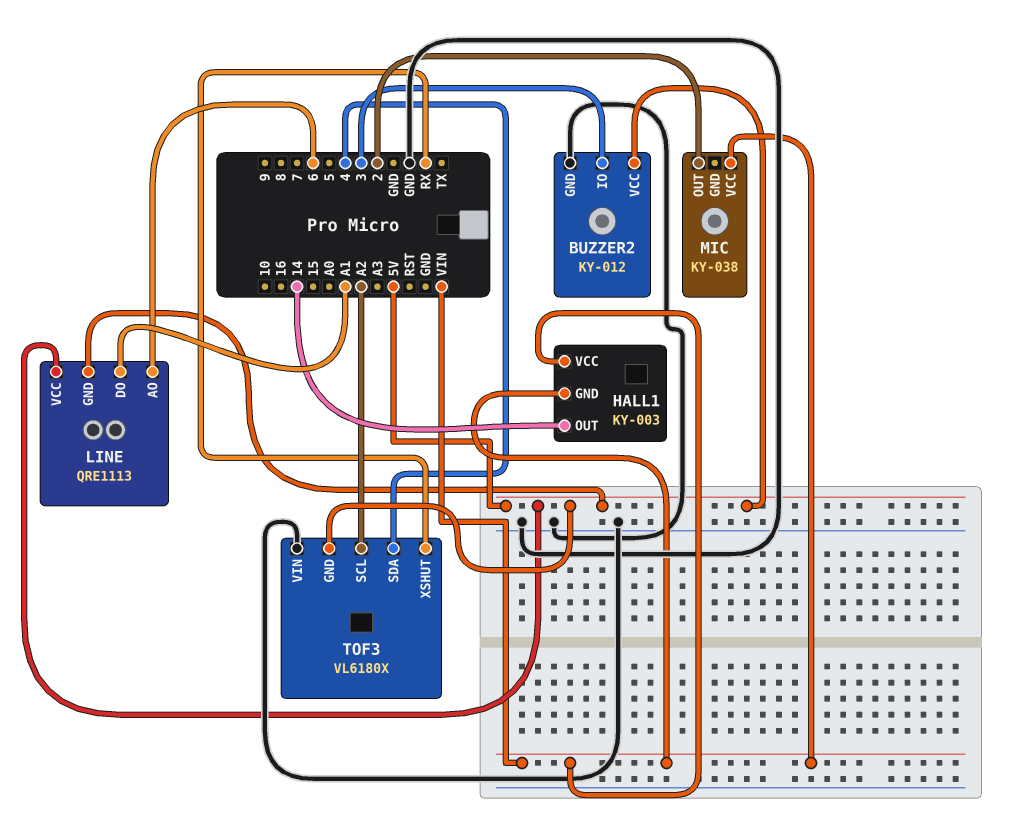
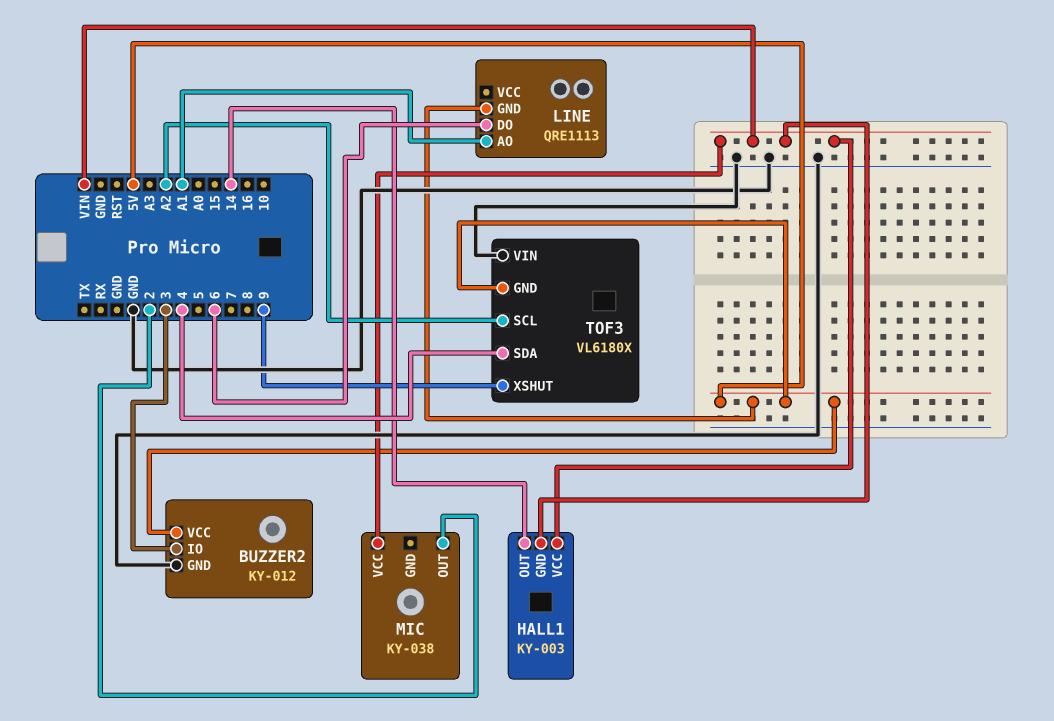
LINE pin AO: 6 -> A1
LINE pin DO: A1 -> 6
LINE pin VCC: 5V -> none
TOF3 pin XSHUT: RX -> 9

